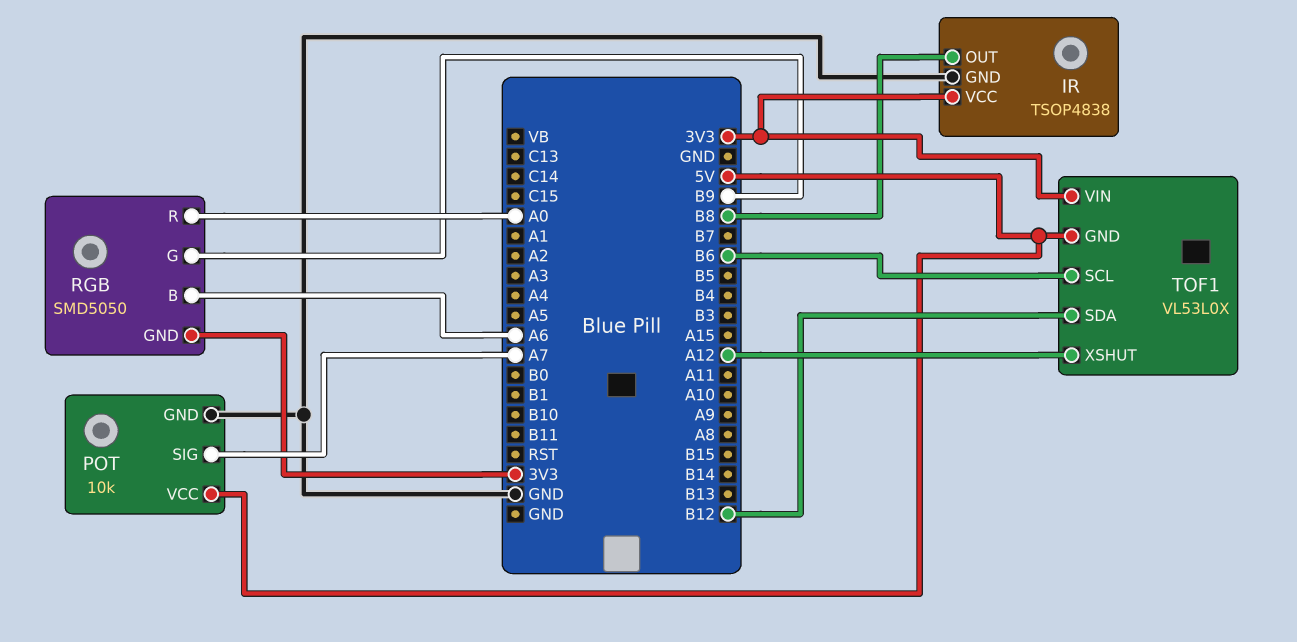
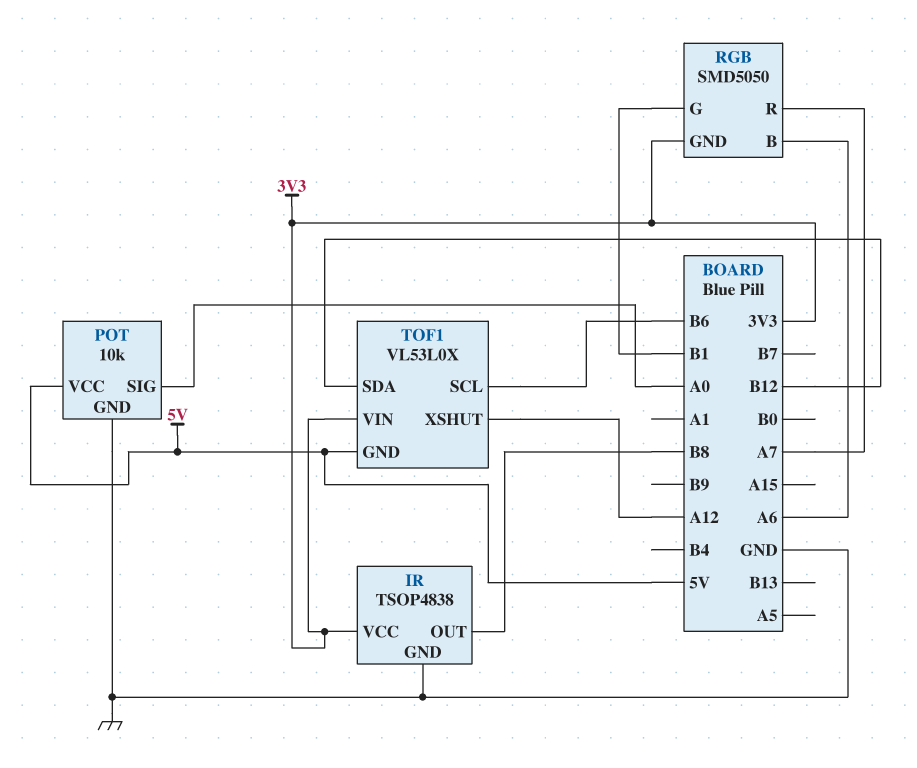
POT pin SIG: A7 -> A0
RGB pin G: B9 -> B1
RGB pin R: A0 -> A7

